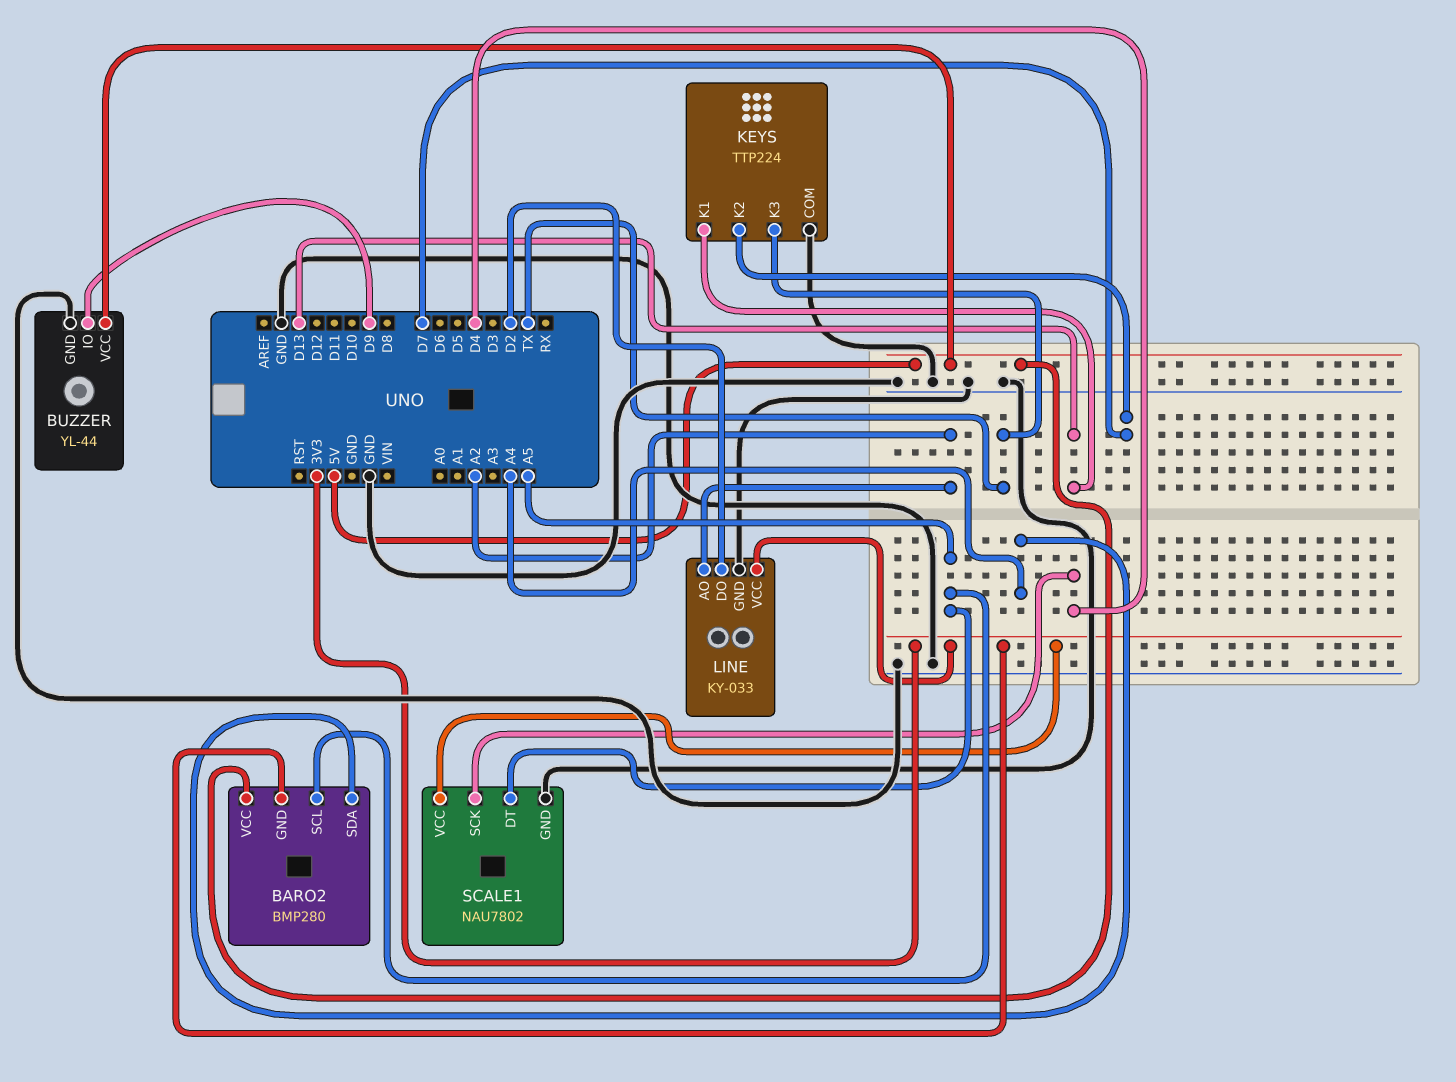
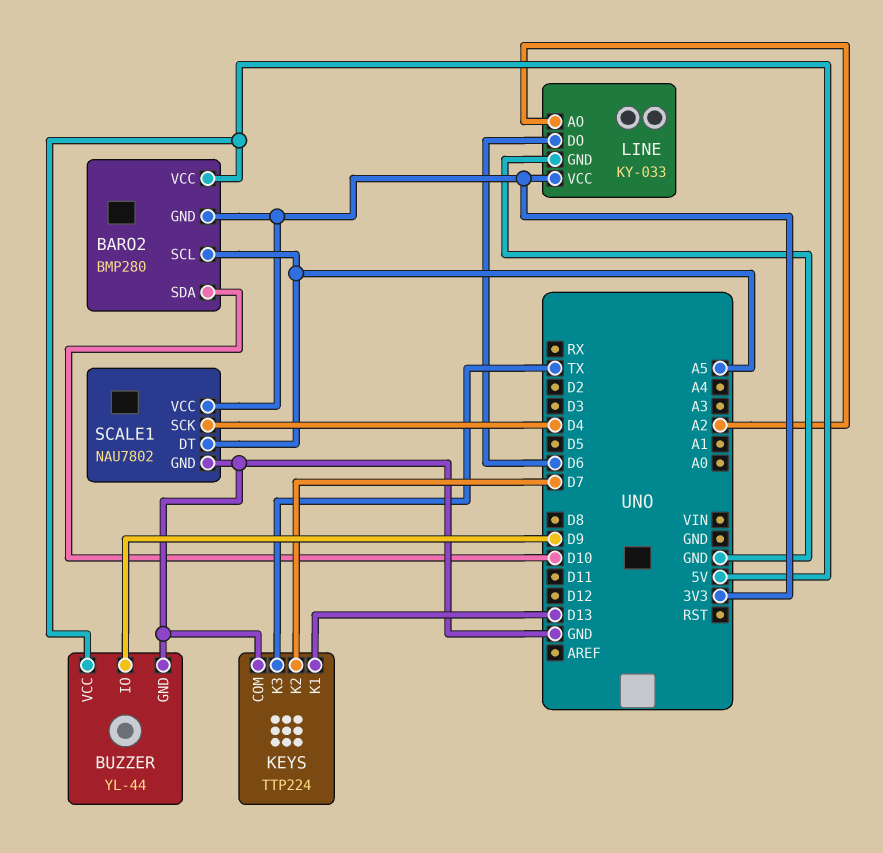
BARO2 pin SDA: A4 -> D10
LINE pin DO: D2 -> D6

